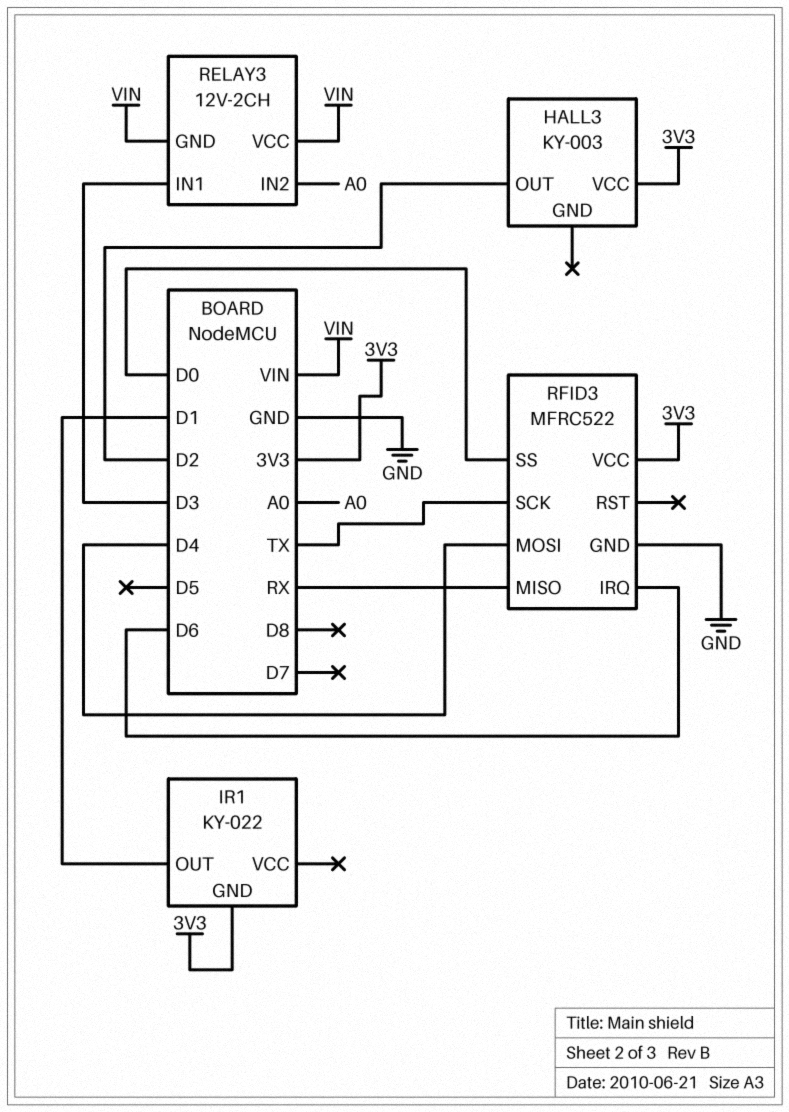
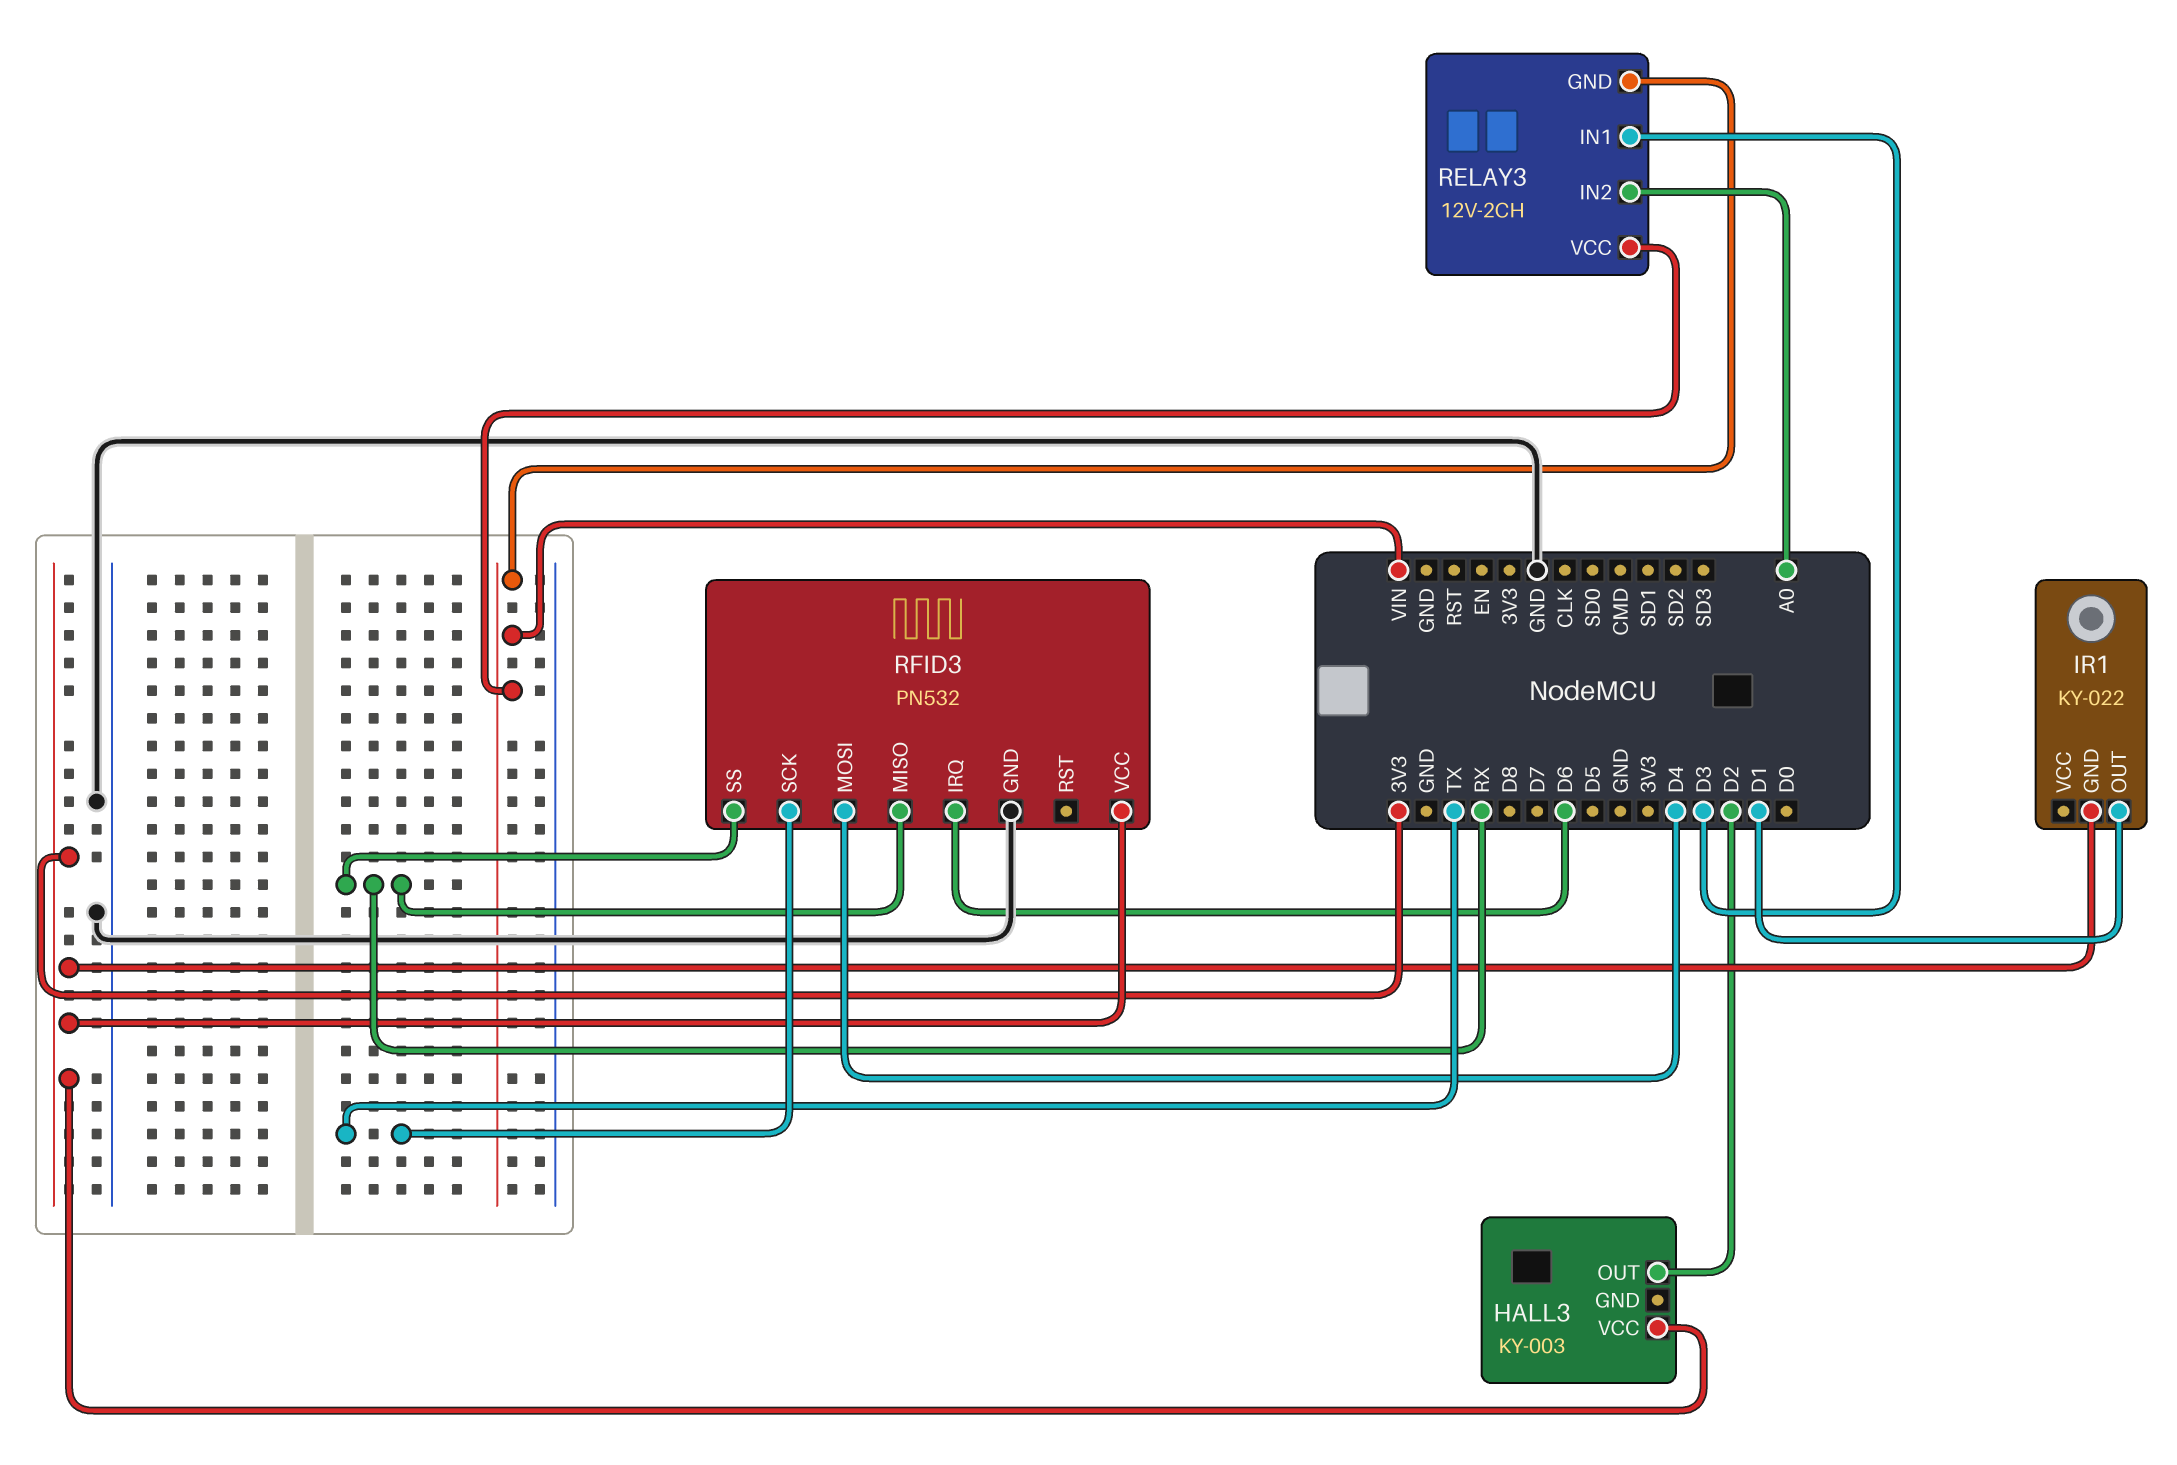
RFID3: MFRC522 -> PN532
RFID3 pin SS: D0 -> RX

